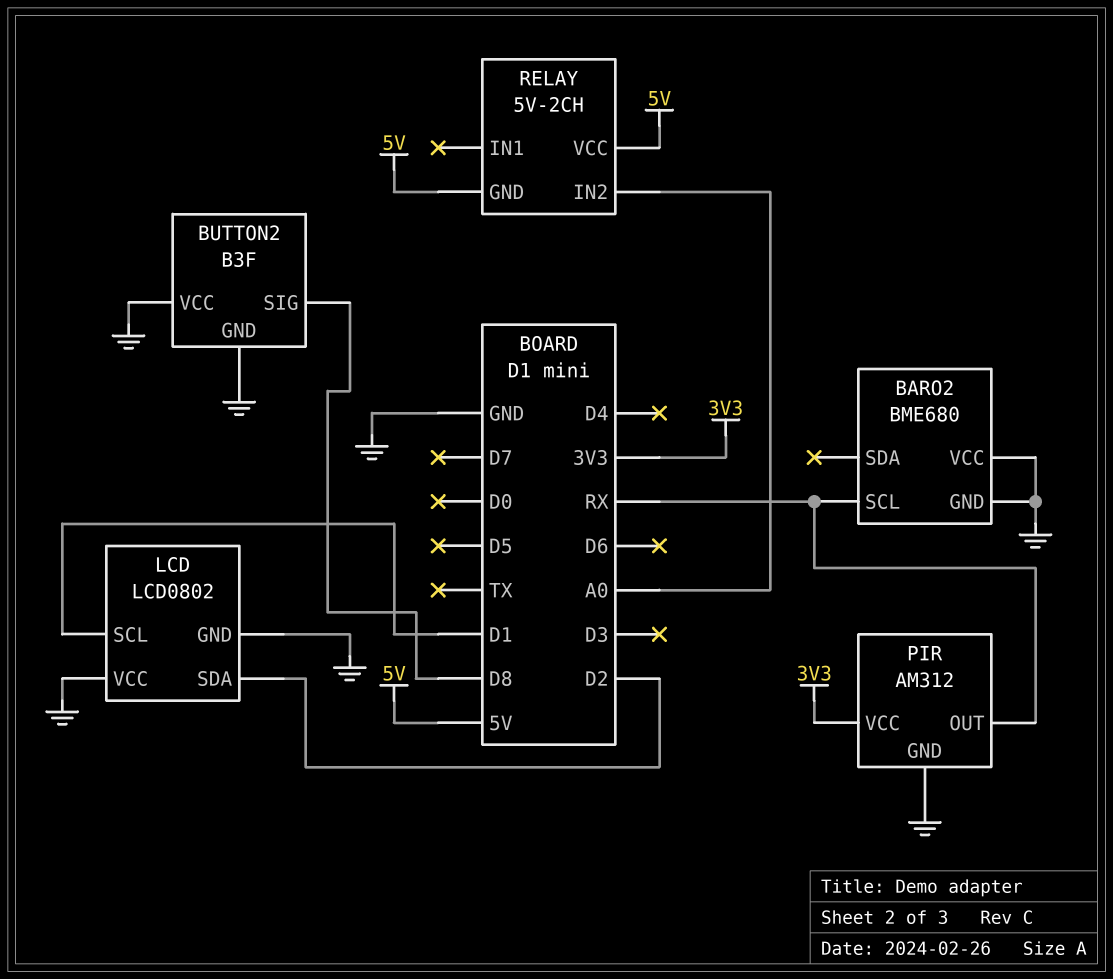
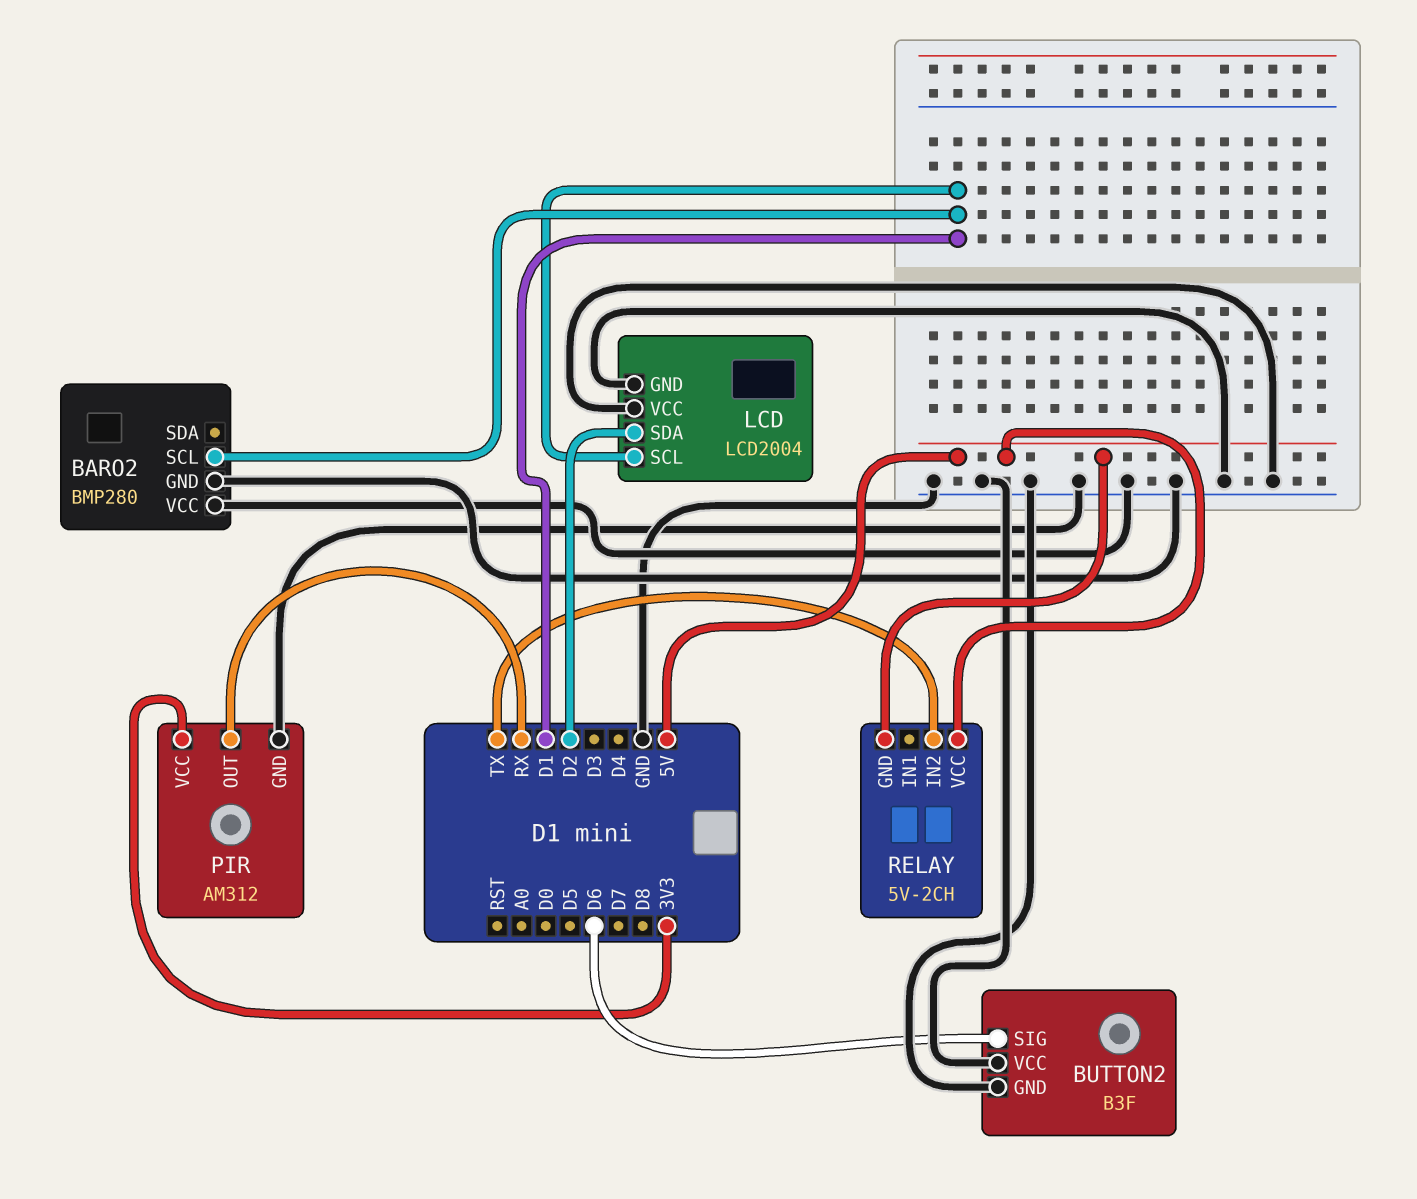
BARO2: BME680 -> BMP280
BARO2 pin SCL: RX -> D1
BUTTON2 pin SIG: D8 -> D6
LCD: LCD0802 -> LCD2004
RELAY pin IN2: A0 -> TX

